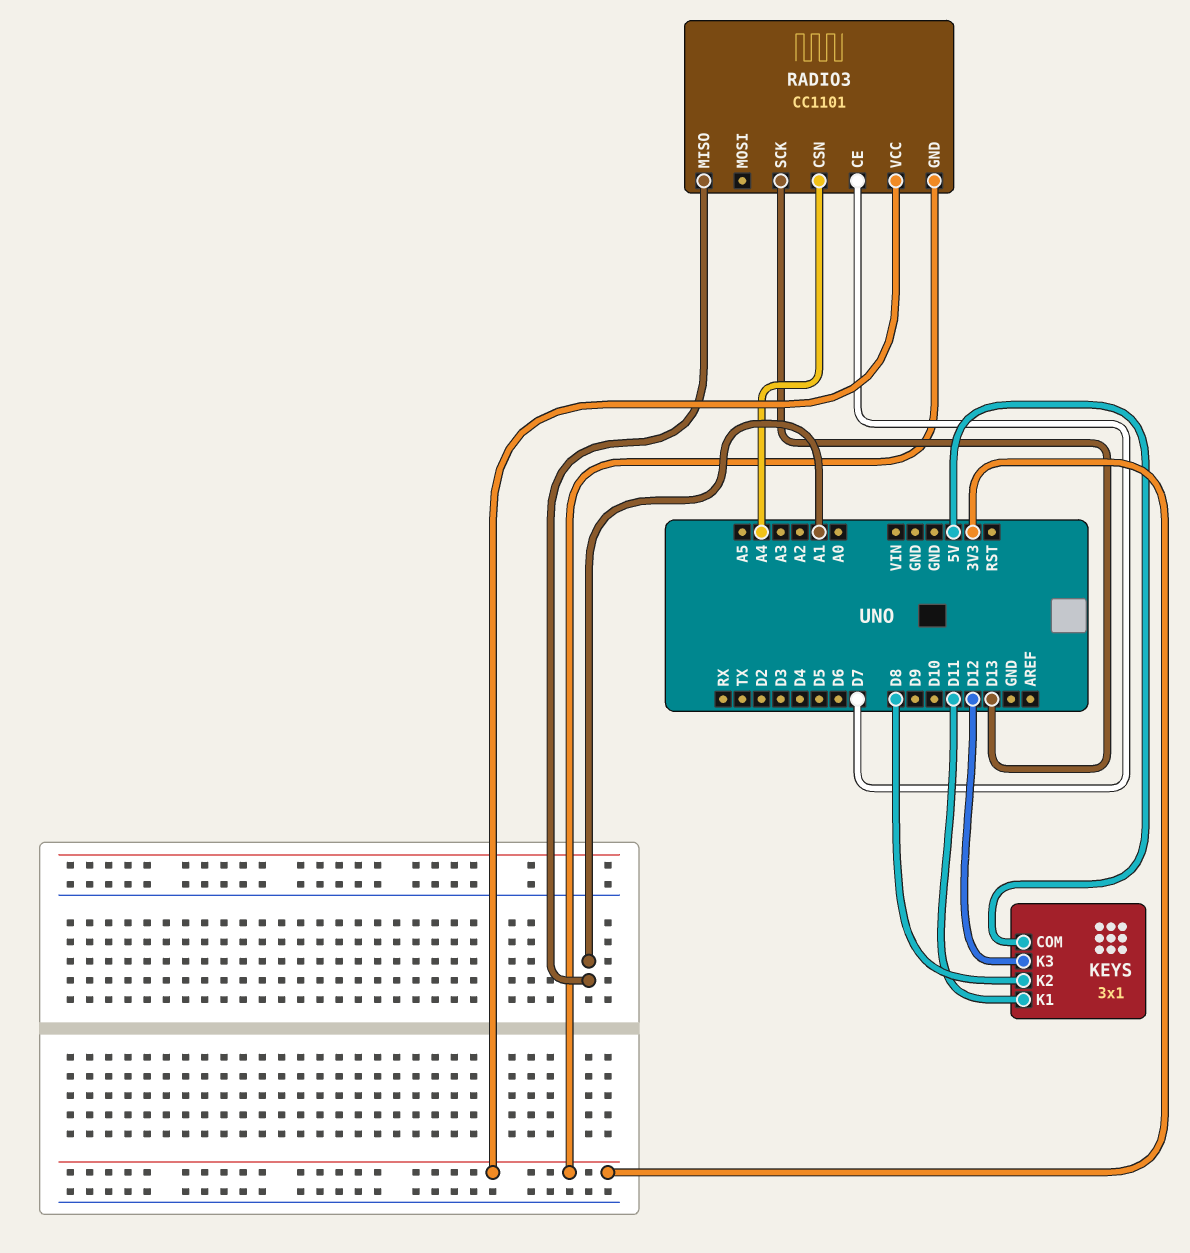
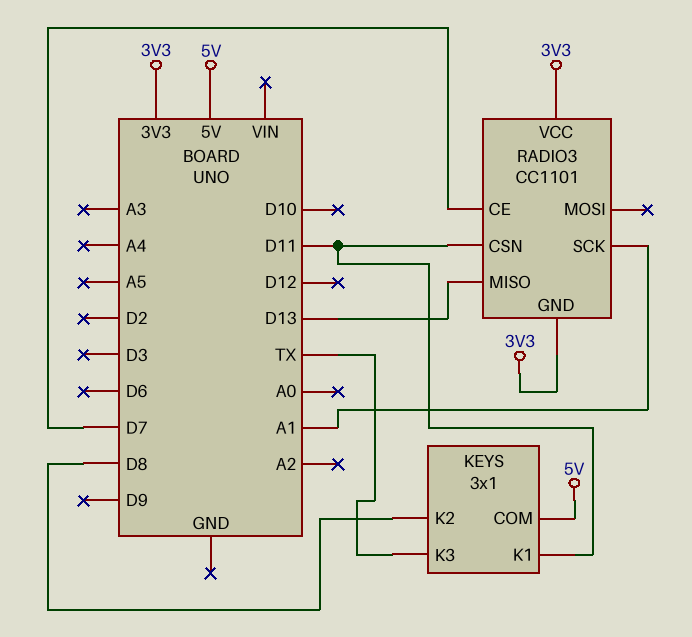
KEYS pin K3: D12 -> TX
RADIO3 pin CSN: A4 -> D11
RADIO3 pin MISO: A1 -> D13
RADIO3 pin SCK: D13 -> A1

